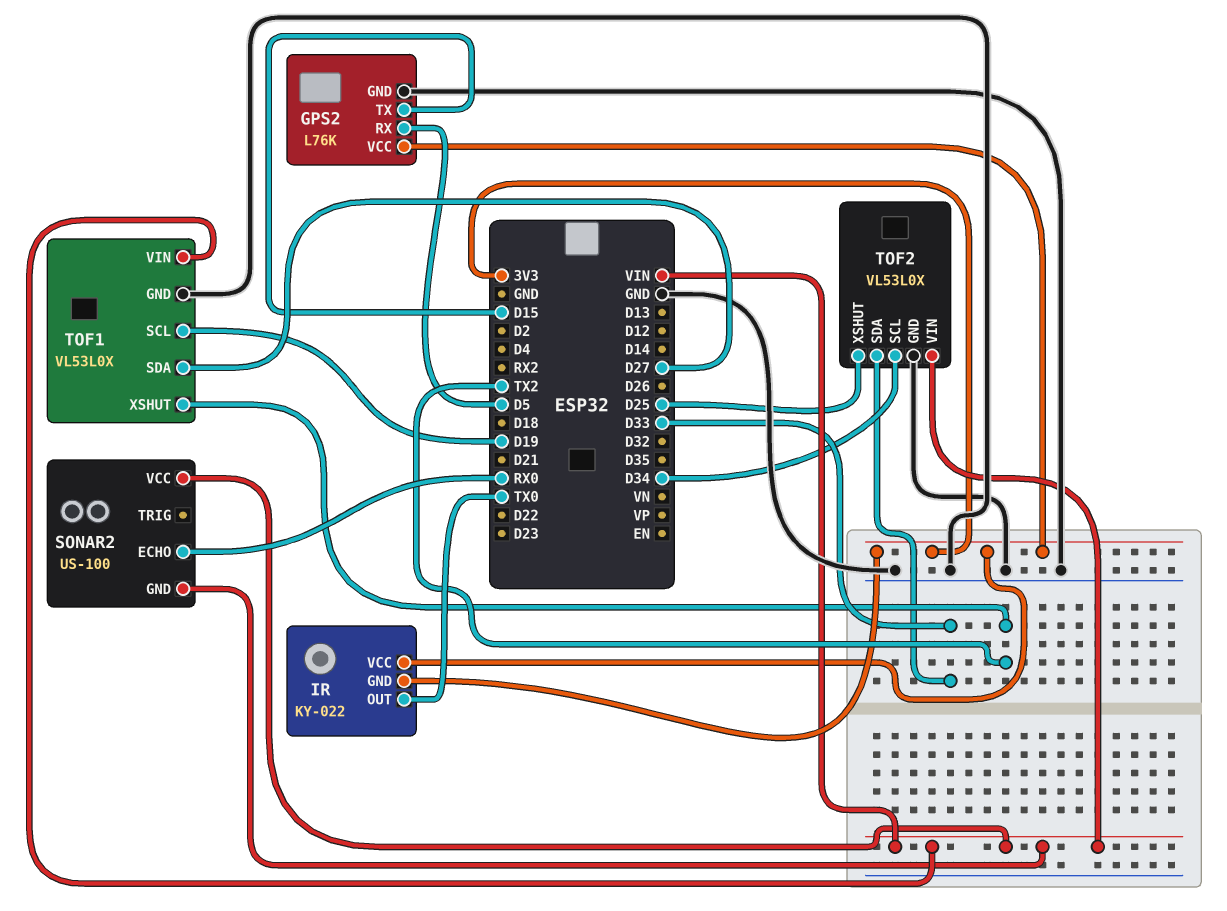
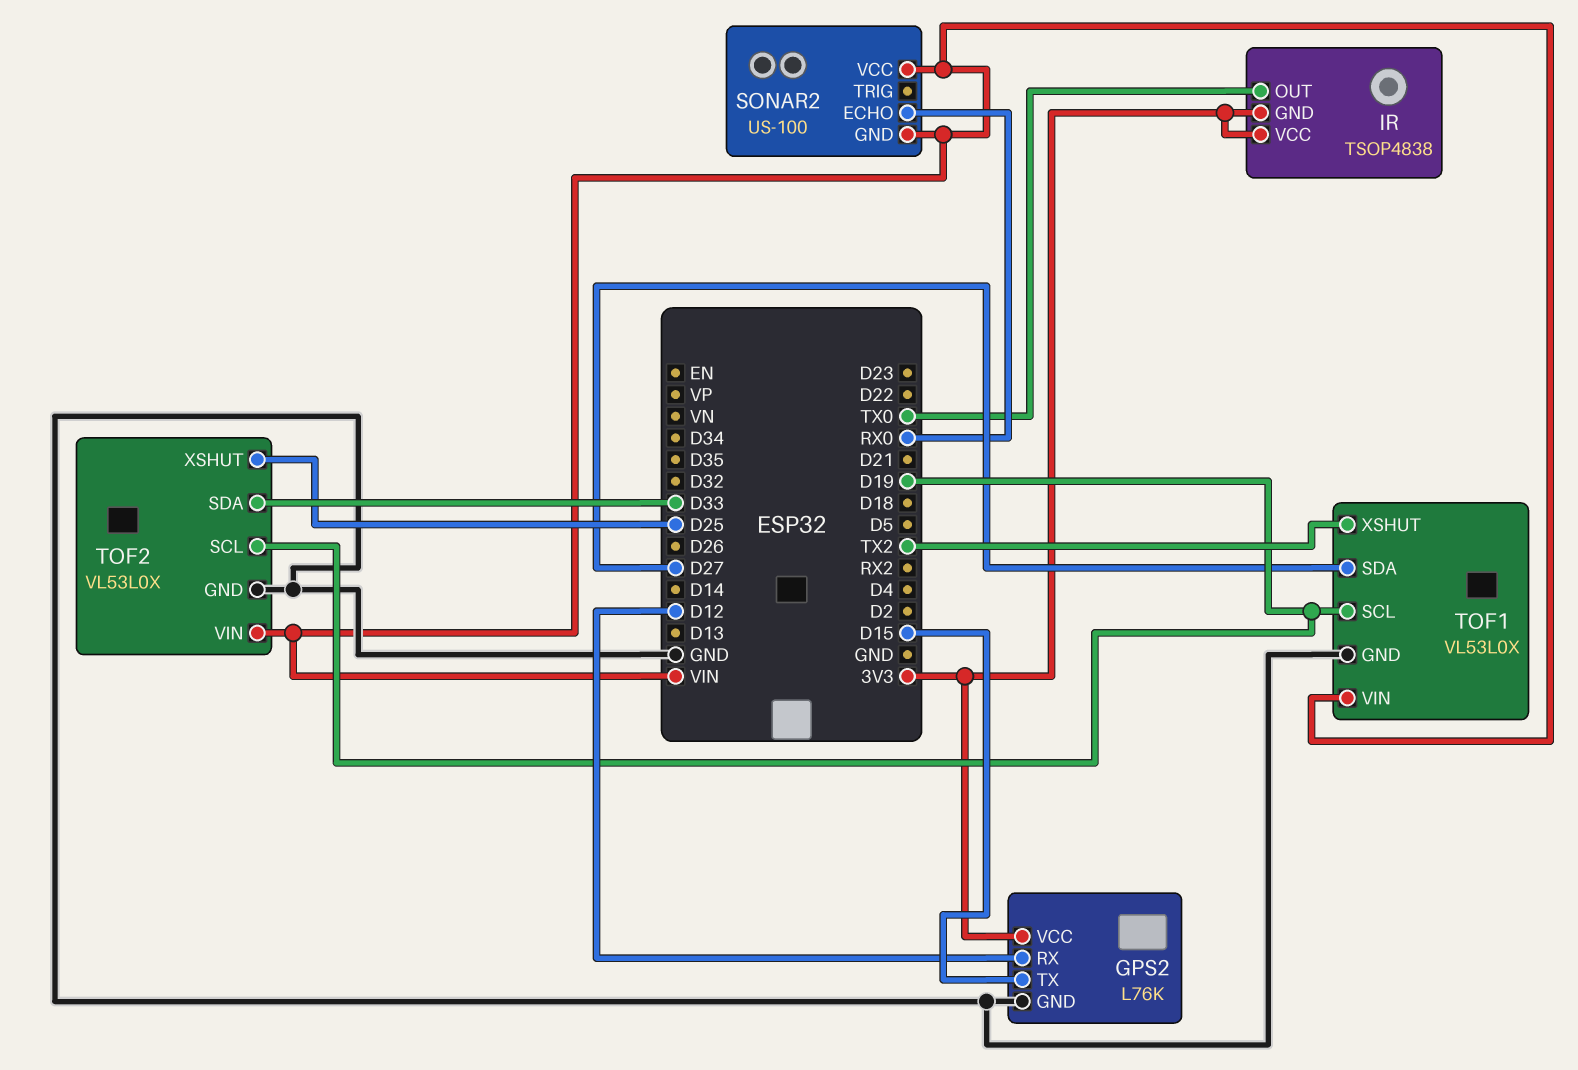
GPS2 pin RX: D5 -> D12
IR: KY-022 -> TSOP4838
TOF2 pin SCL: D34 -> D19

